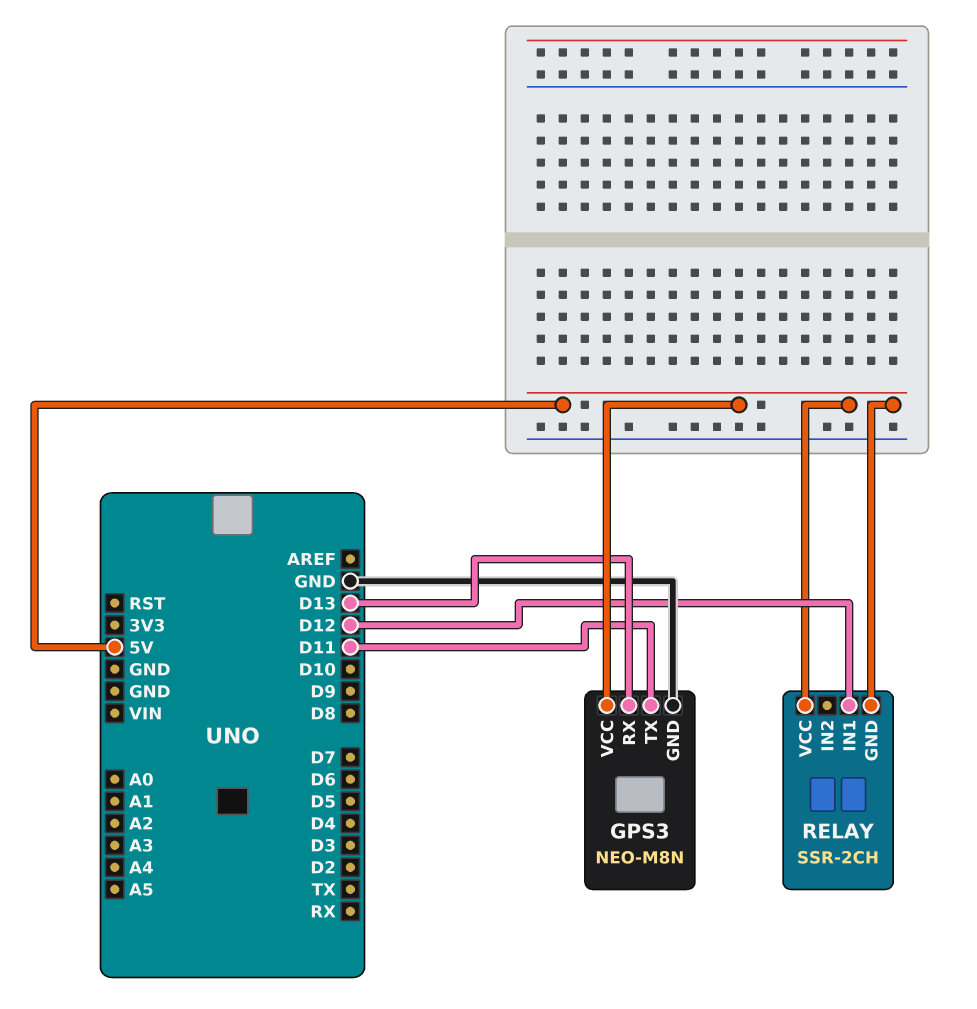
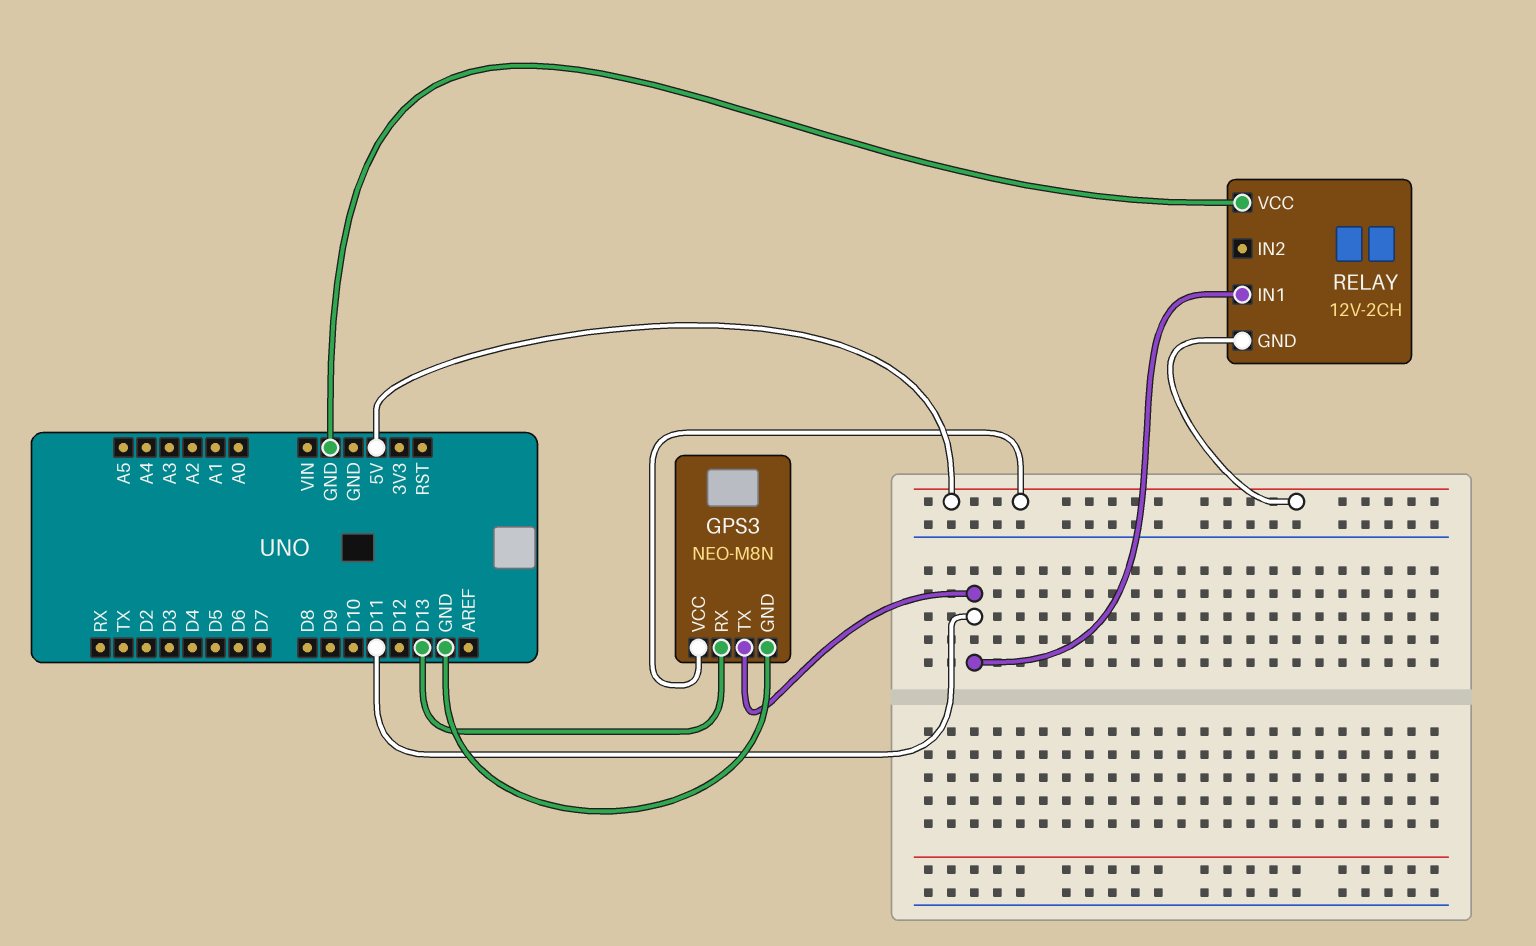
RELAY: SSR-2CH -> 12V-2CH
RELAY pin IN1: D12 -> D11
RELAY pin VCC: 5V -> GND

